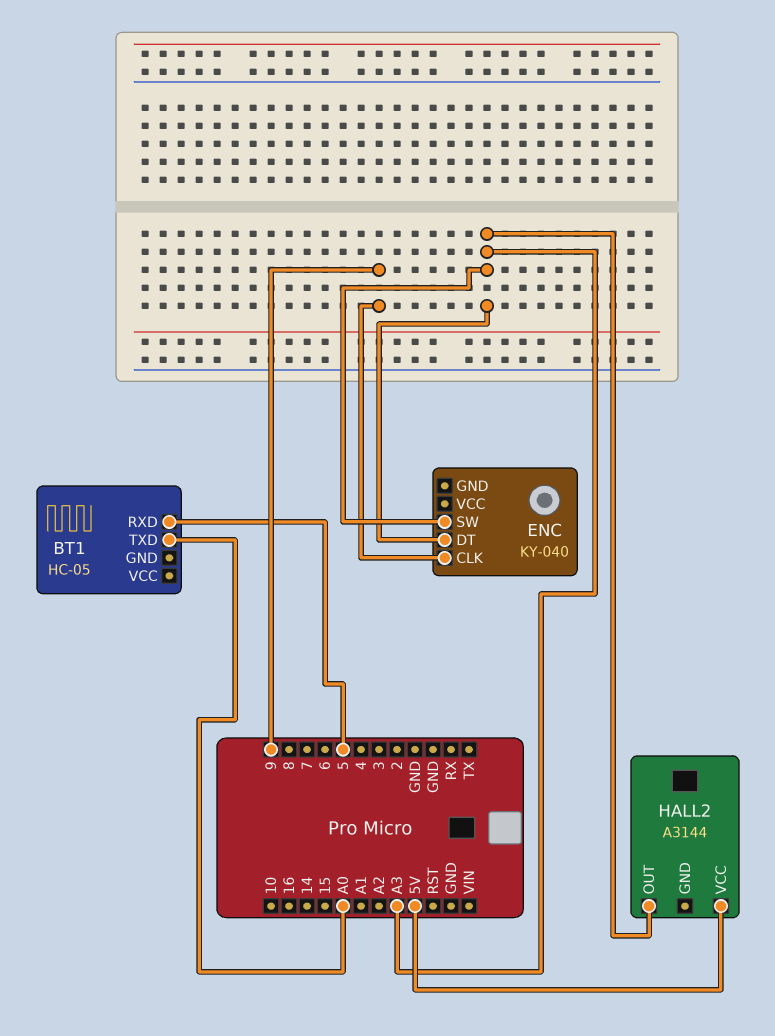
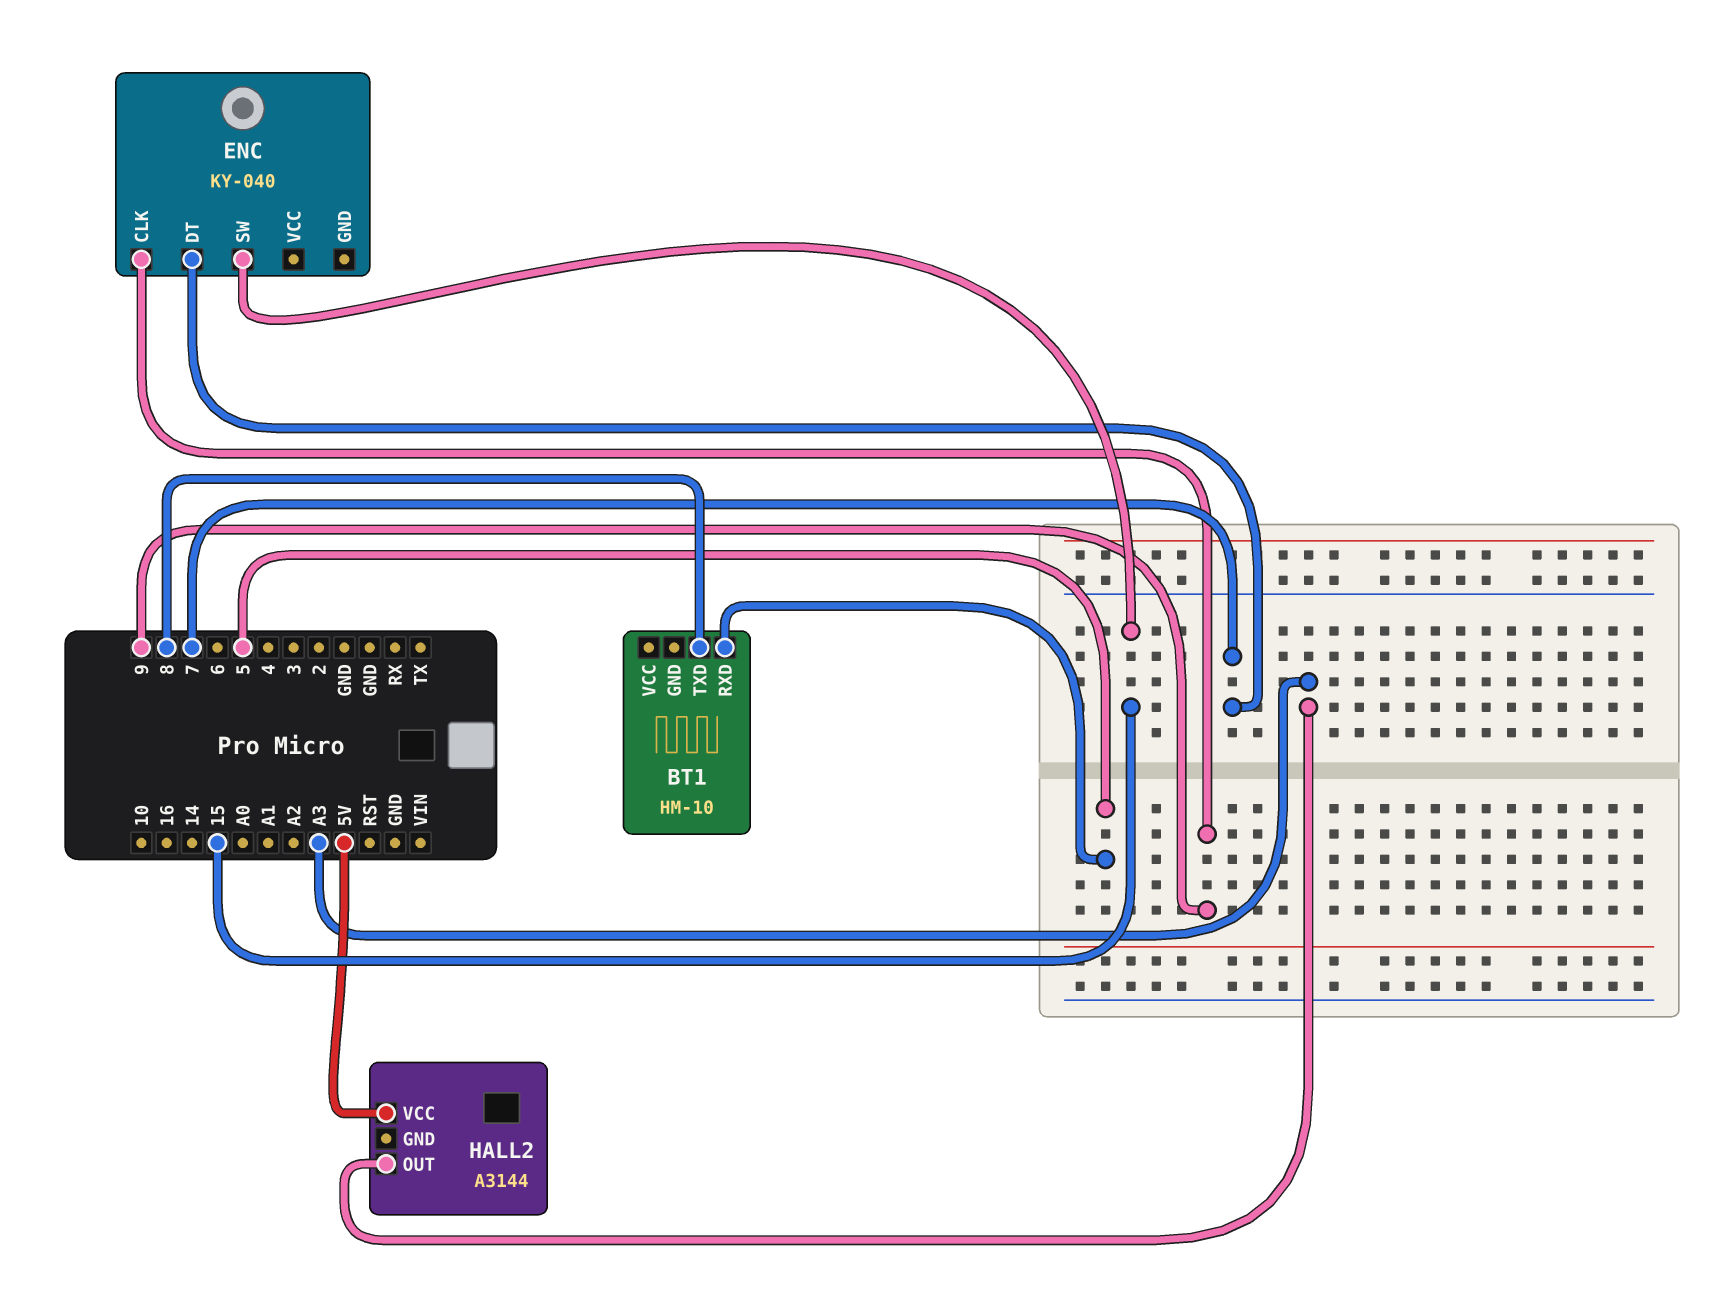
BT1: HC-05 -> HM-10
BT1 pin TXD: A0 -> 8
ENC pin DT: A3 -> 7
ENC pin SW: A3 -> 15

